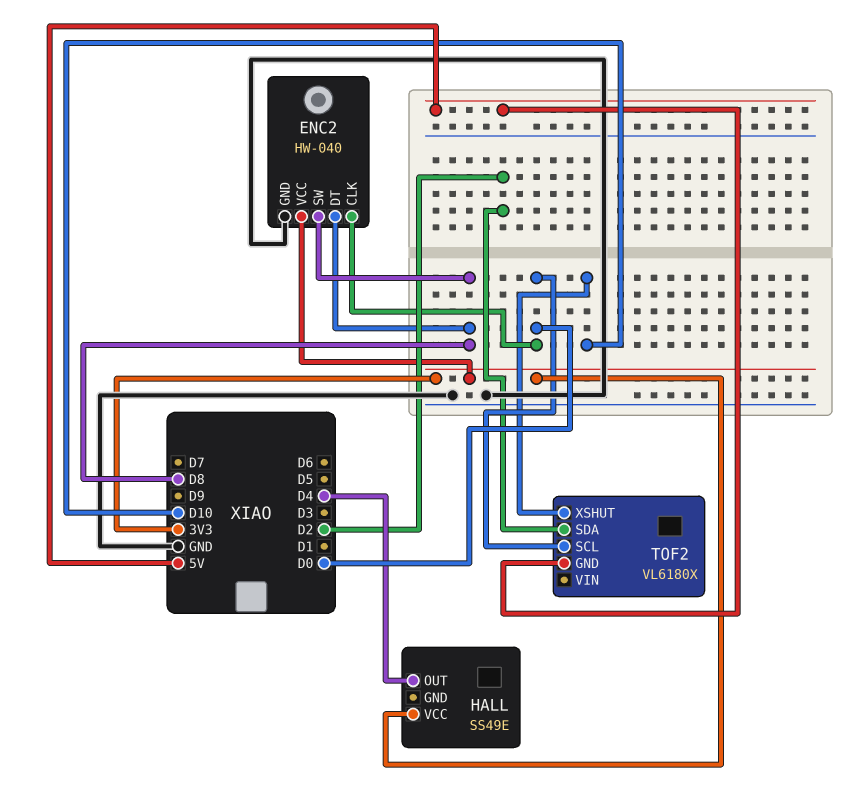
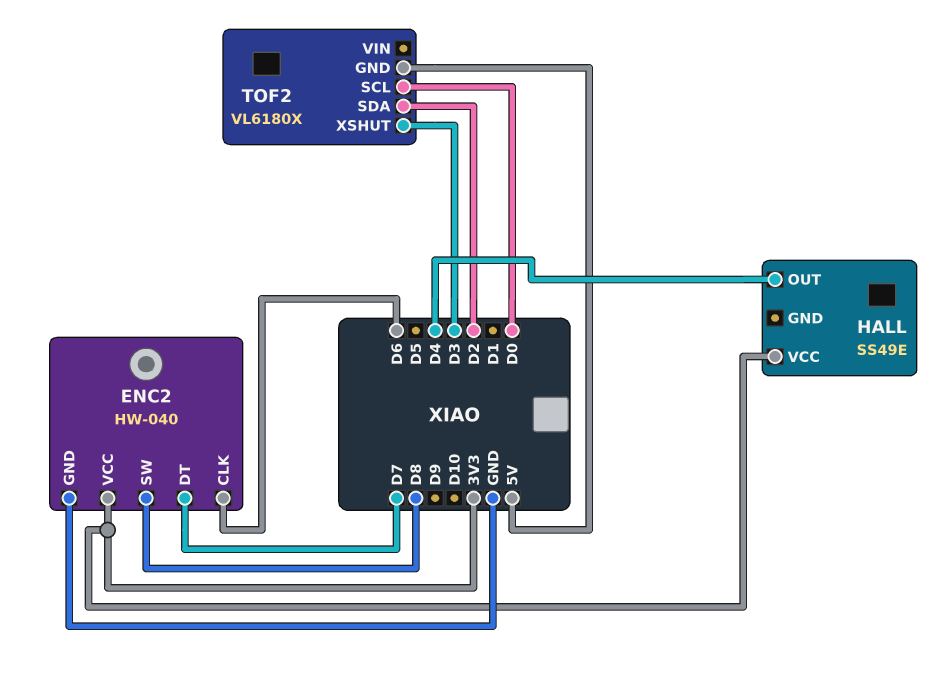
ENC2 pin CLK: D0 -> D6
ENC2 pin DT: D8 -> D7
TOF2 pin XSHUT: D10 -> D3

